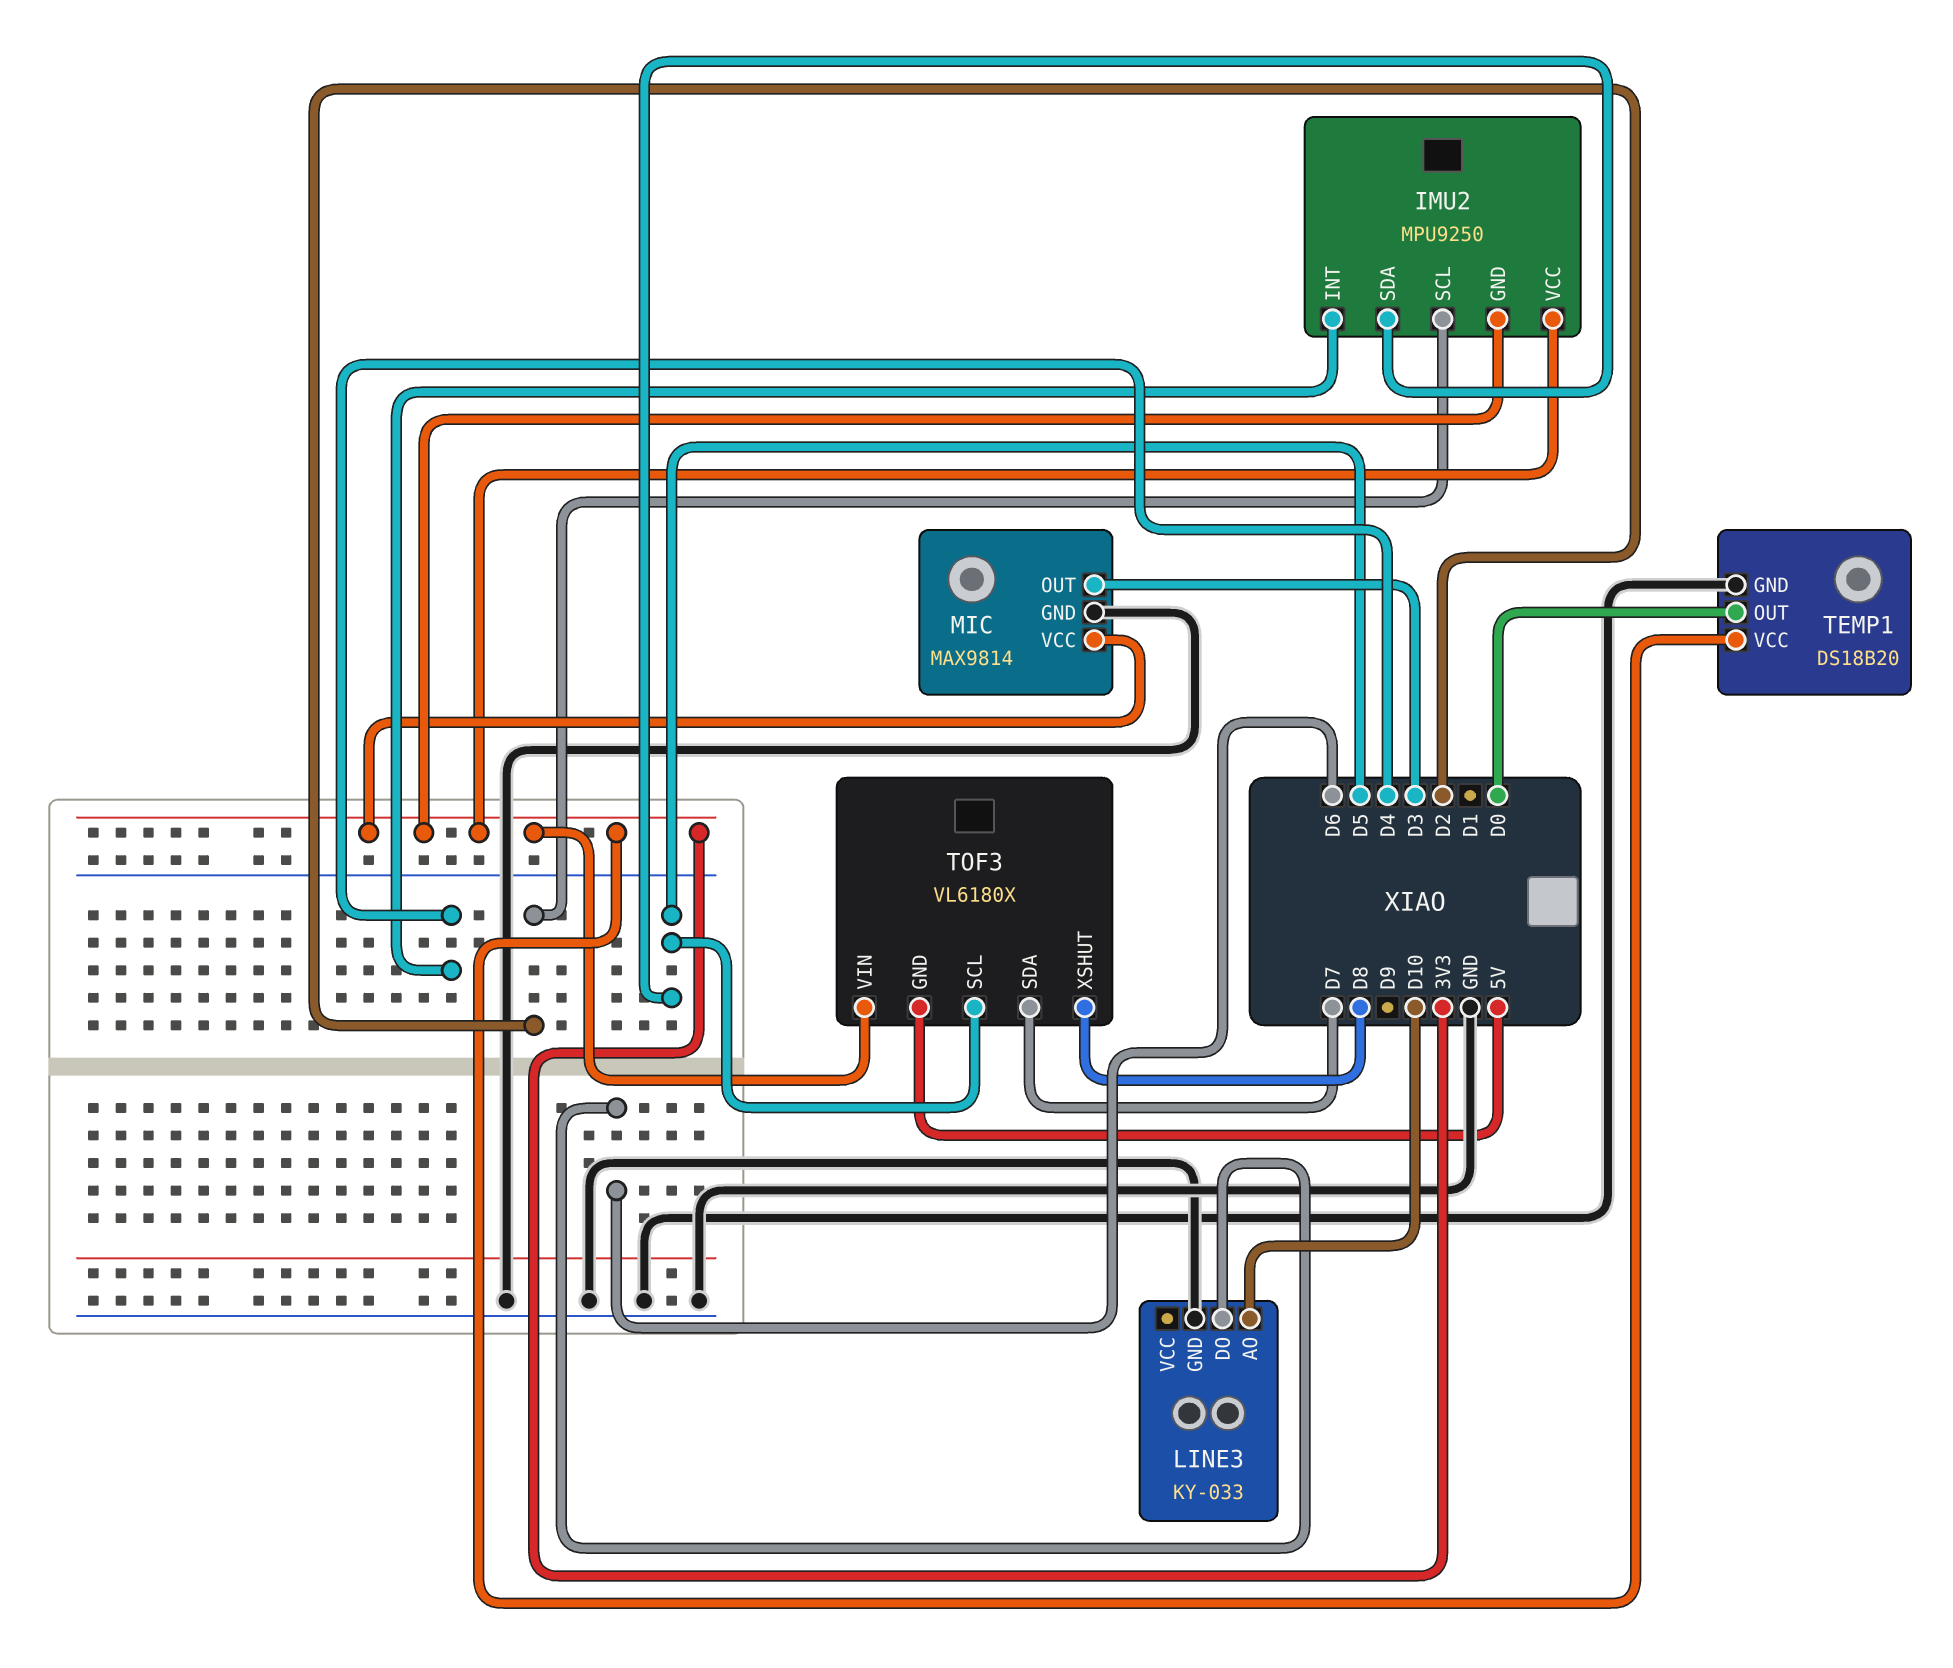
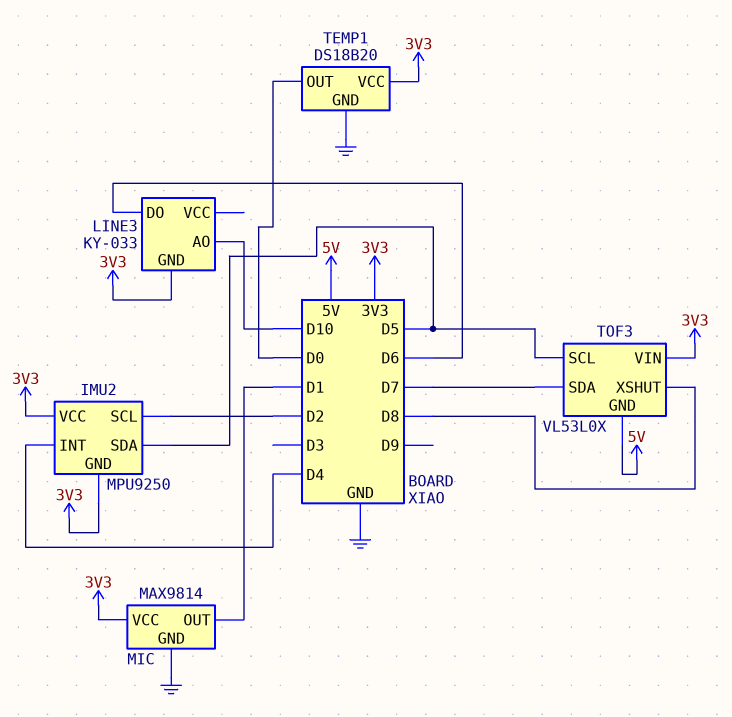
LINE3 pin GND: GND -> 3V3
MIC pin OUT: D3 -> D1
TOF3: VL6180X -> VL53L0X

